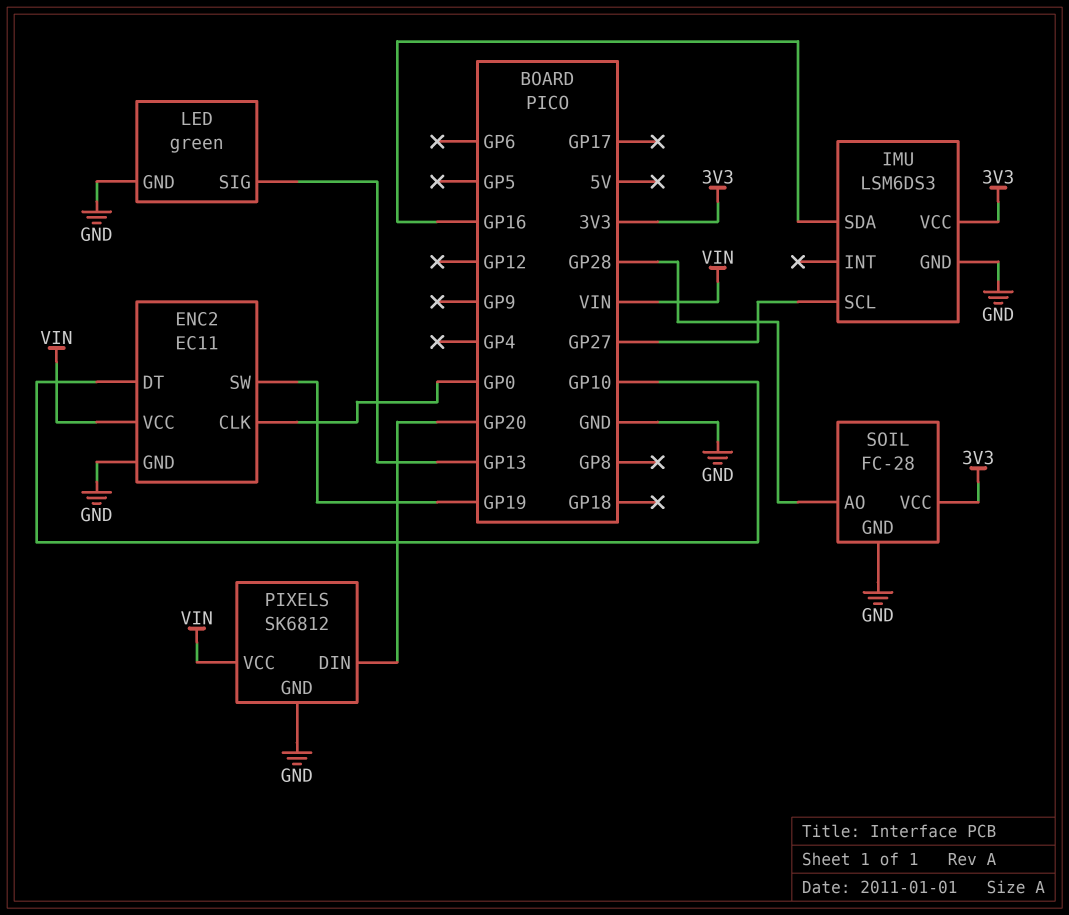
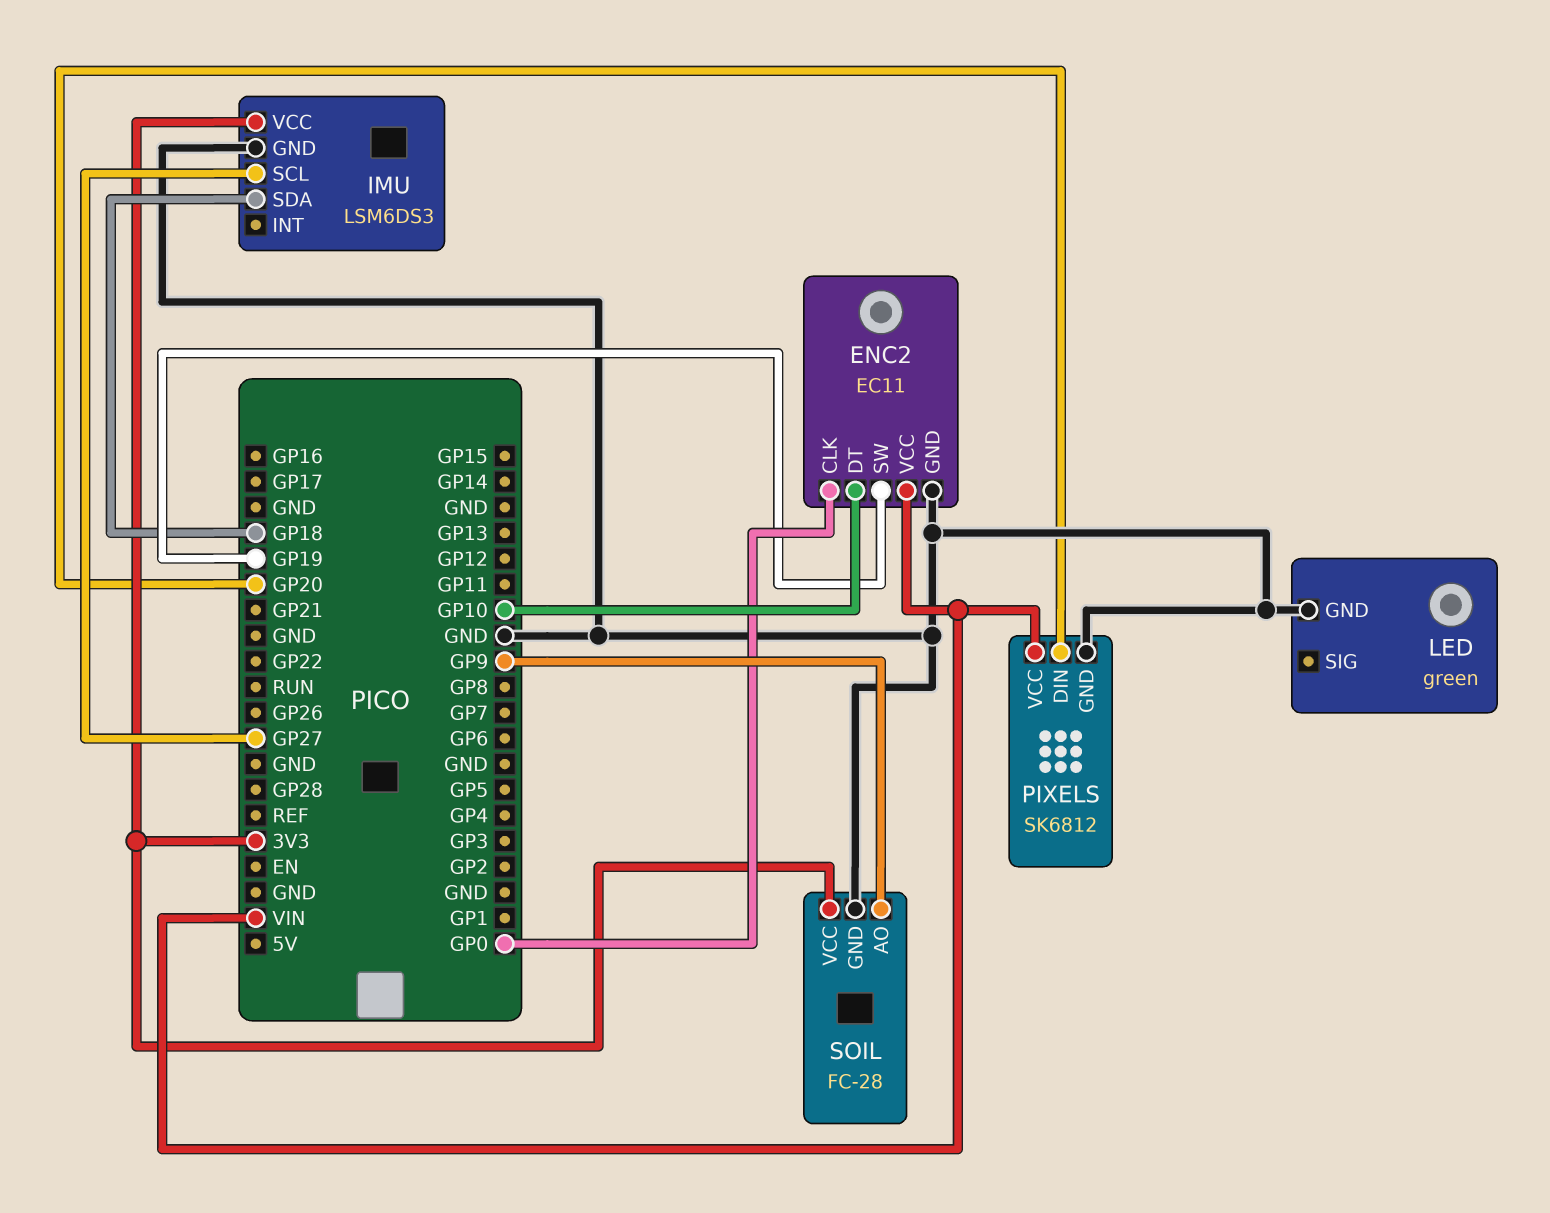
IMU pin SDA: GP16 -> GP18
LED pin SIG: GP13 -> none
SOIL pin AO: GP28 -> GP9

